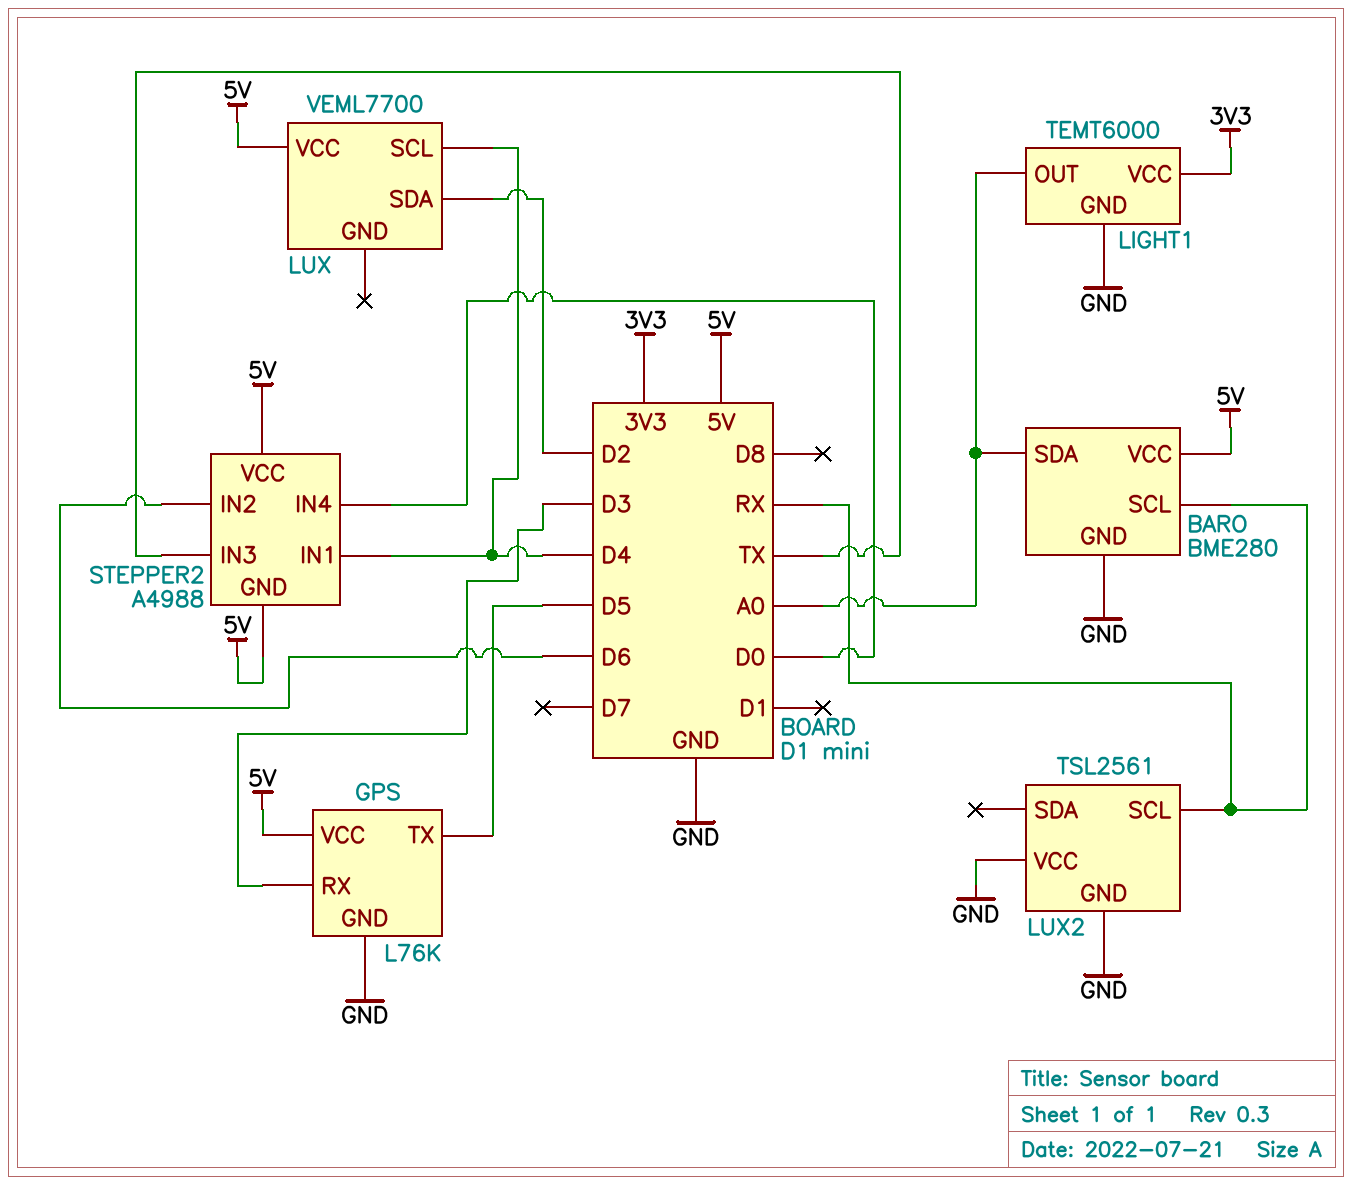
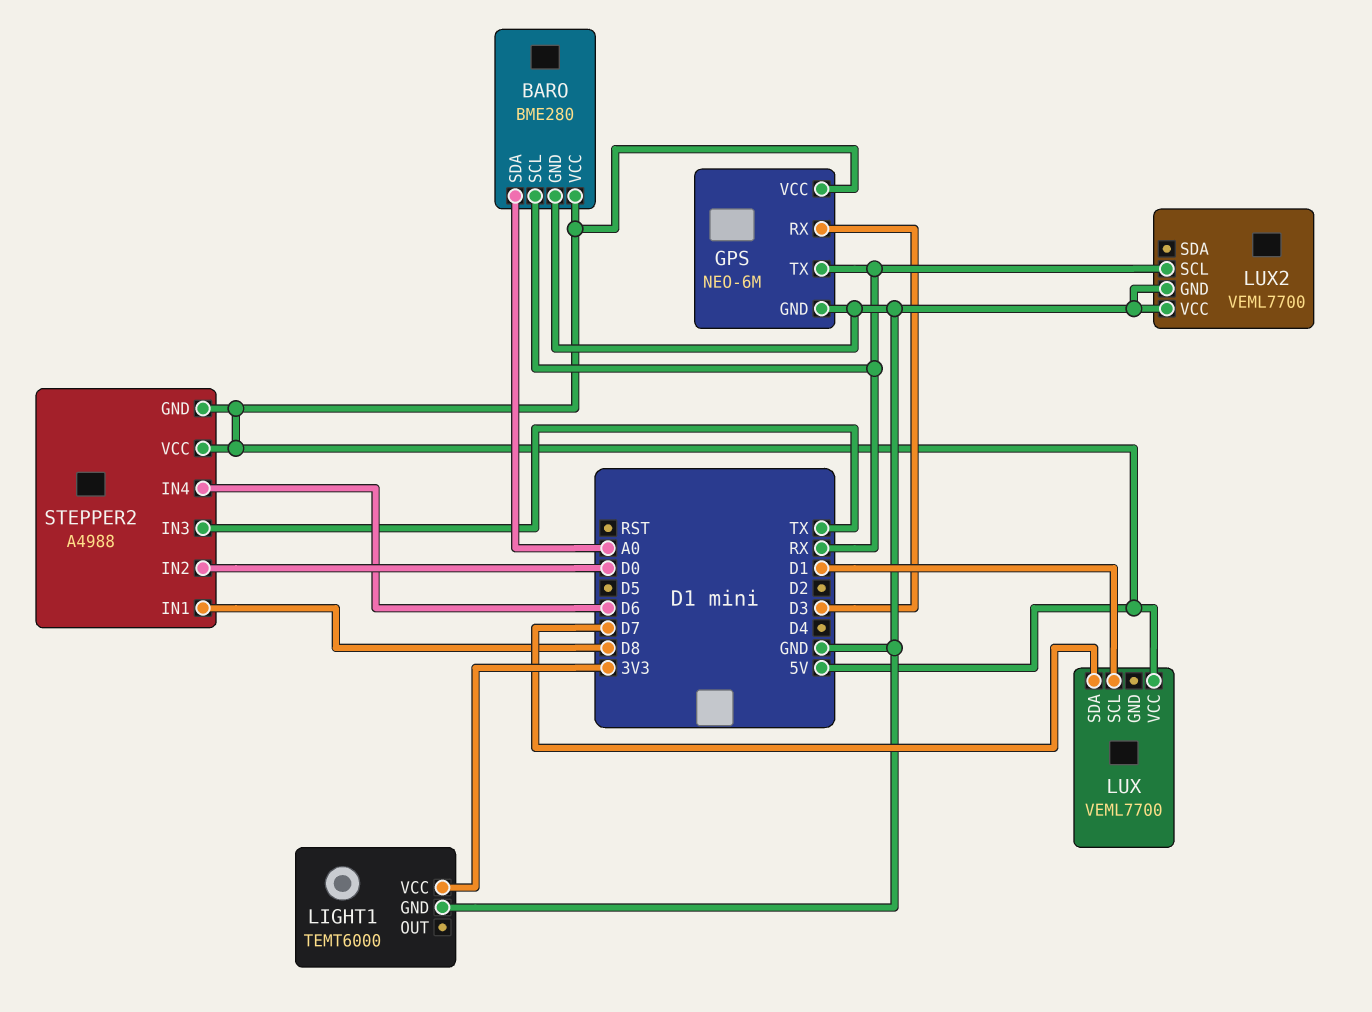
GPS: L76K -> NEO-6M
GPS pin TX: D5 -> RX
LIGHT1 pin OUT: A0 -> none
LUX pin SCL: D4 -> D1
LUX pin SDA: D2 -> D7
LUX2: TSL2561 -> VEML7700
STEPPER2 pin IN1: D4 -> D8
STEPPER2 pin IN2: D6 -> D0
STEPPER2 pin IN4: D0 -> D6

